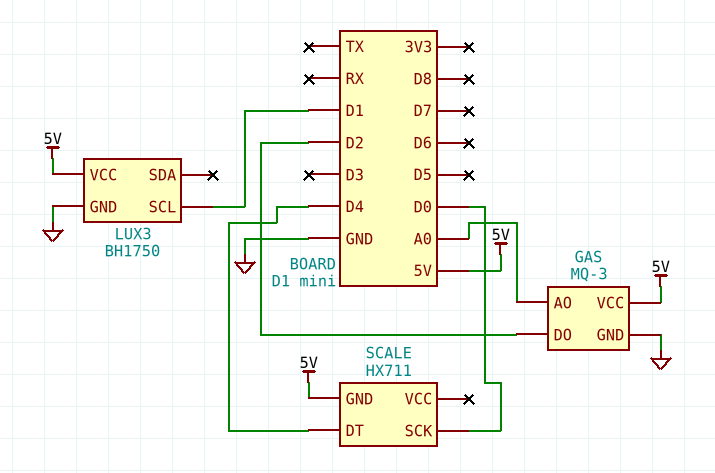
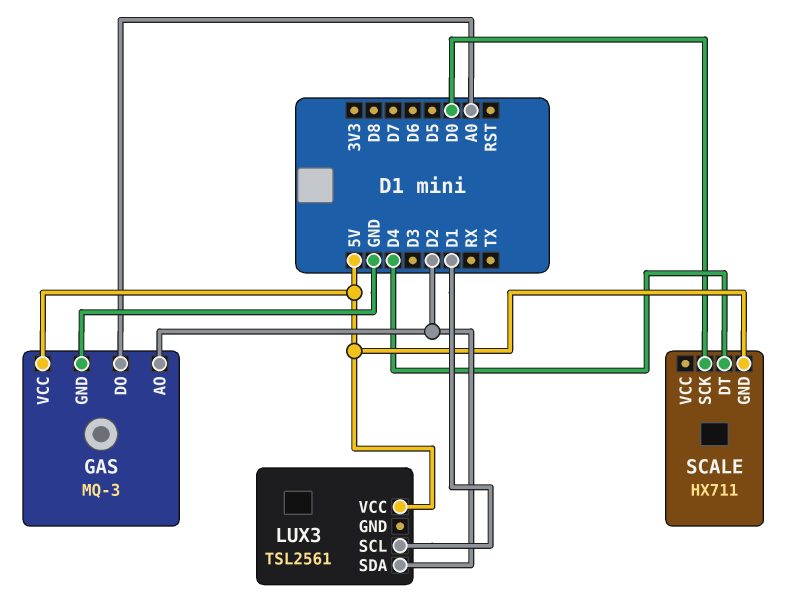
GAS pin AO: A0 -> D2
GAS pin DO: D2 -> A0
LUX3: BH1750 -> TSL2561
LUX3 pin GND: GND -> none
LUX3 pin SDA: none -> D2

